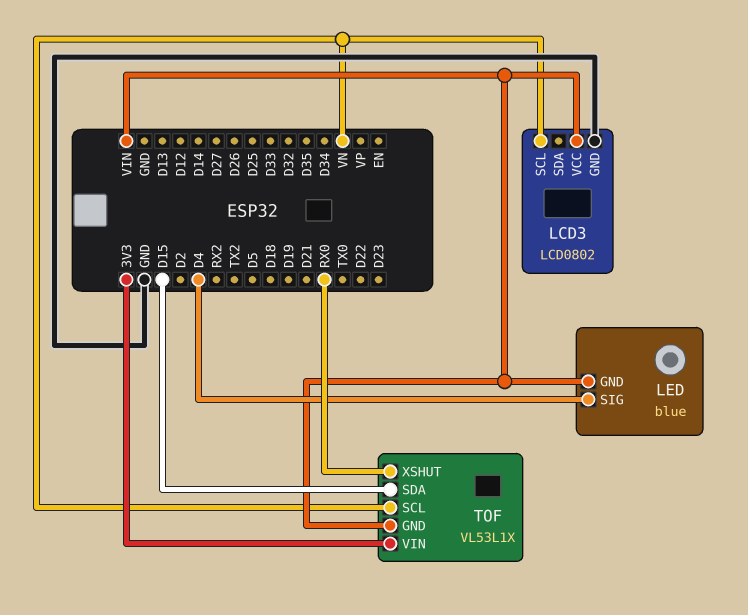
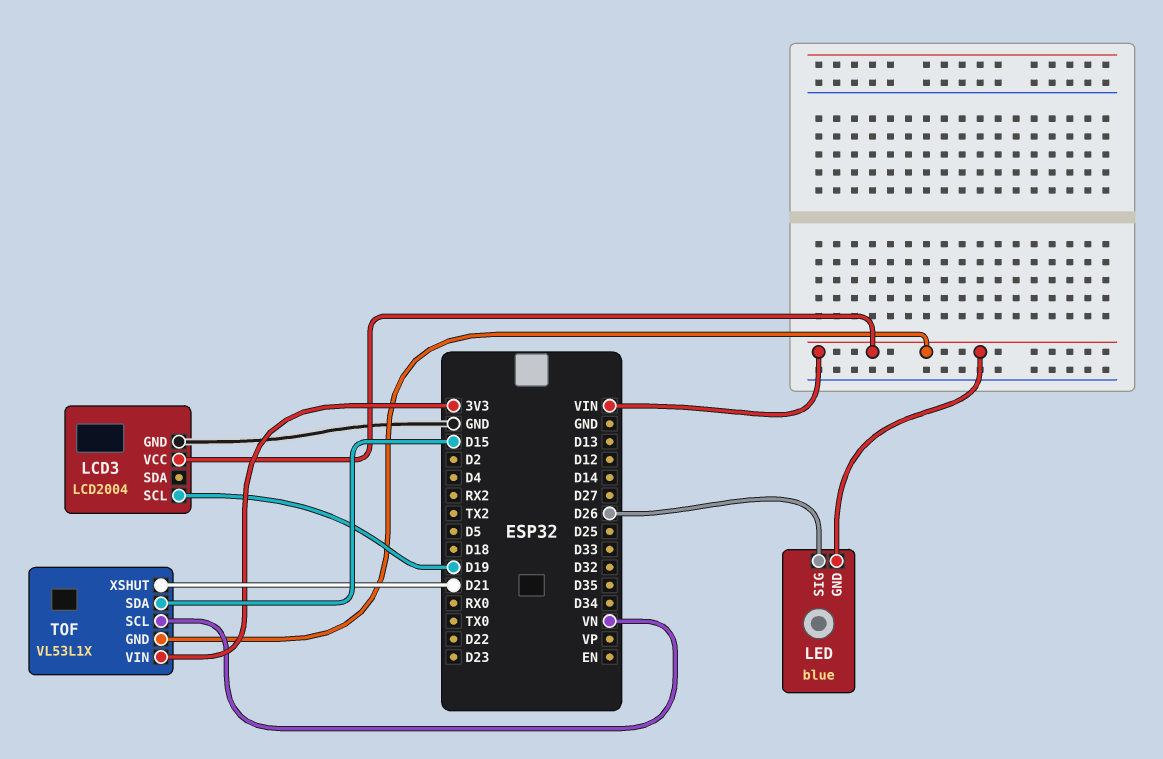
LCD3: LCD0802 -> LCD2004
LCD3 pin SCL: VN -> D19
LED pin SIG: D4 -> D26
TOF pin XSHUT: RX0 -> D21

